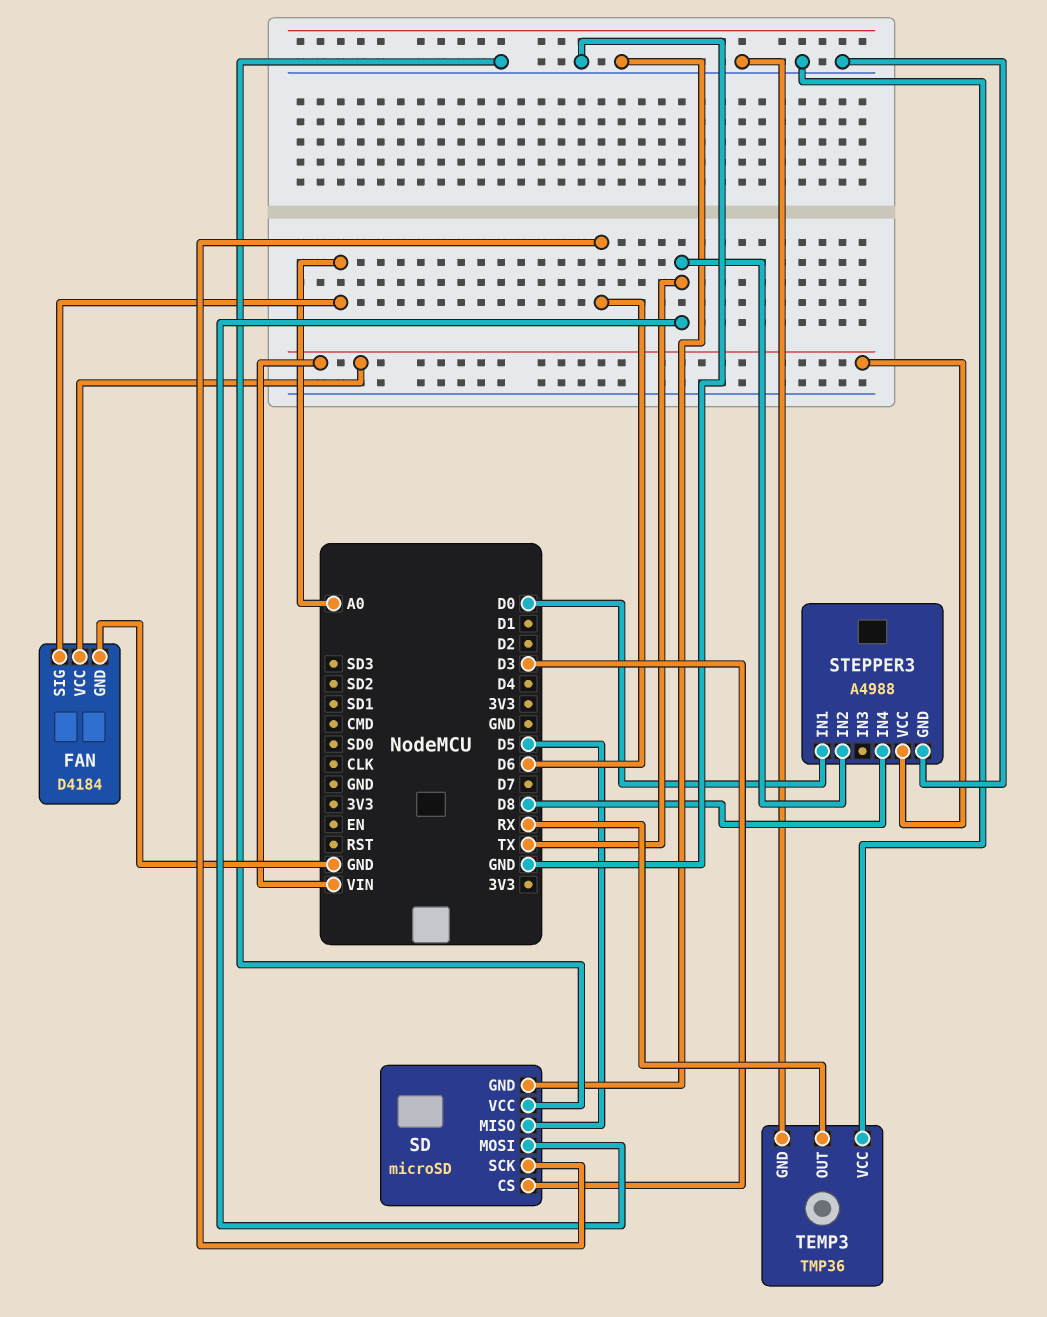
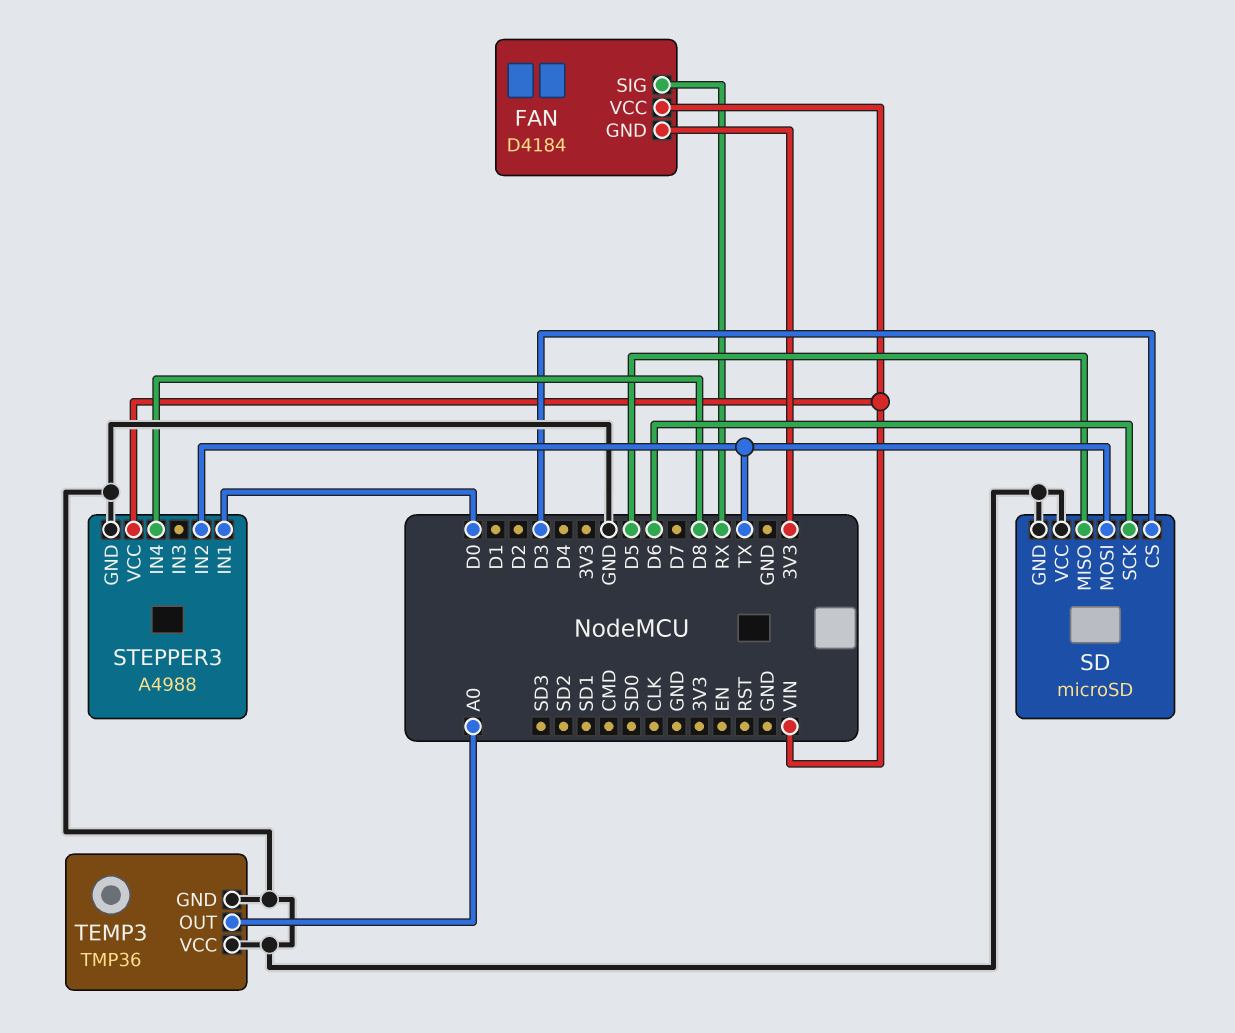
FAN pin GND: GND -> 3V3
FAN pin SIG: A0 -> RX
TEMP3 pin OUT: RX -> A0

